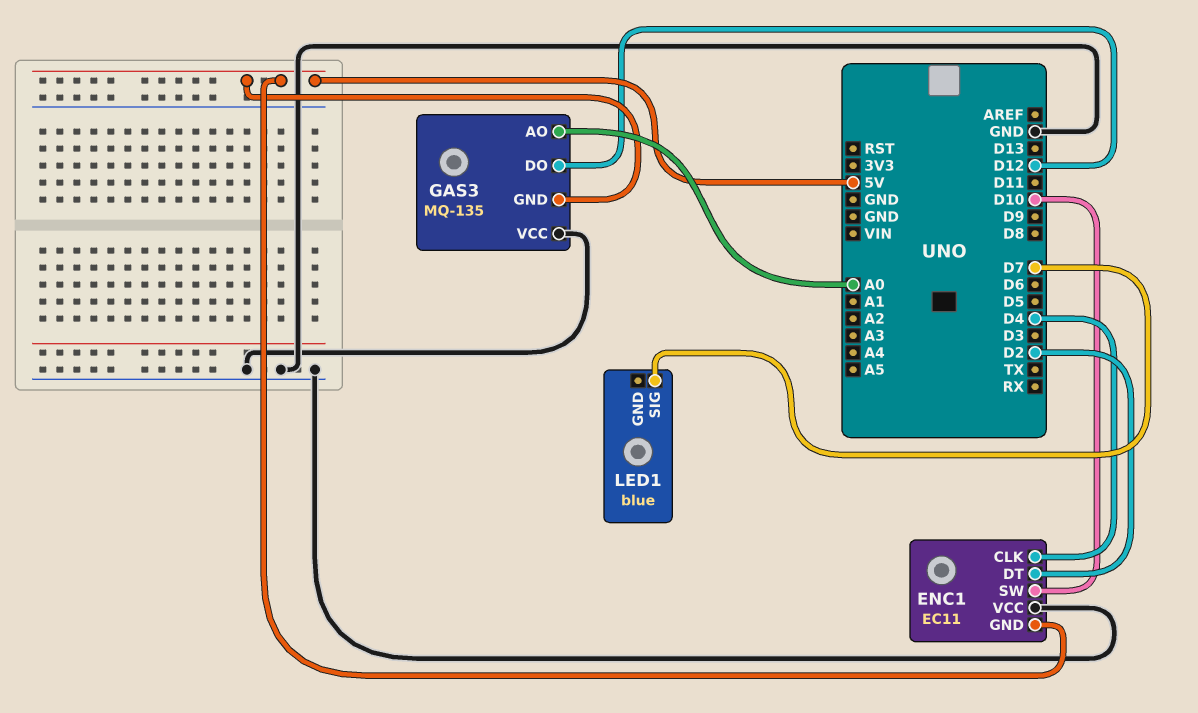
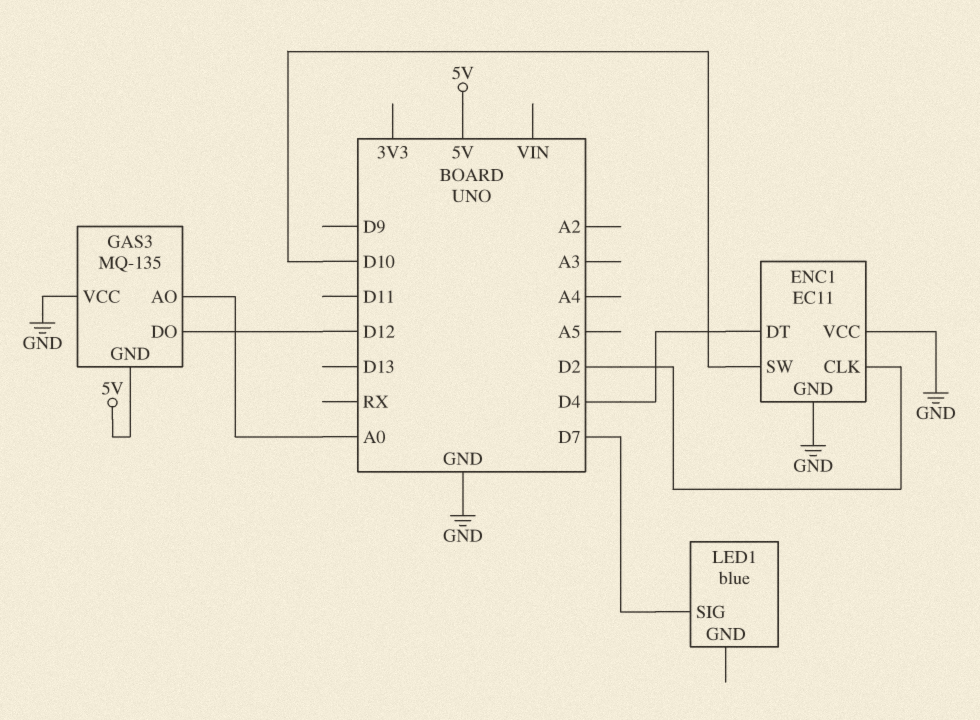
ENC1 pin CLK: D4 -> D2
ENC1 pin DT: D2 -> D4
ENC1 pin GND: 5V -> GND

